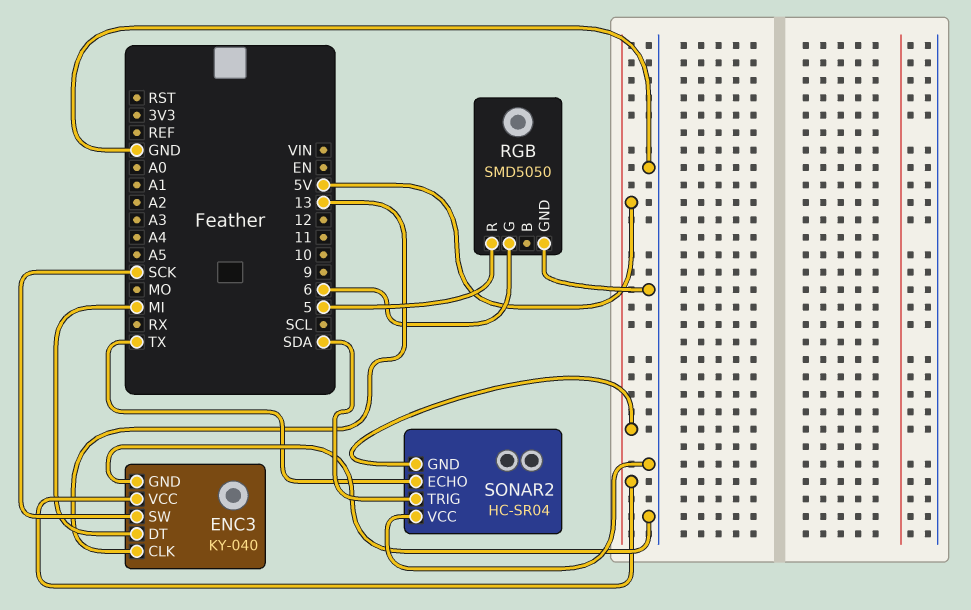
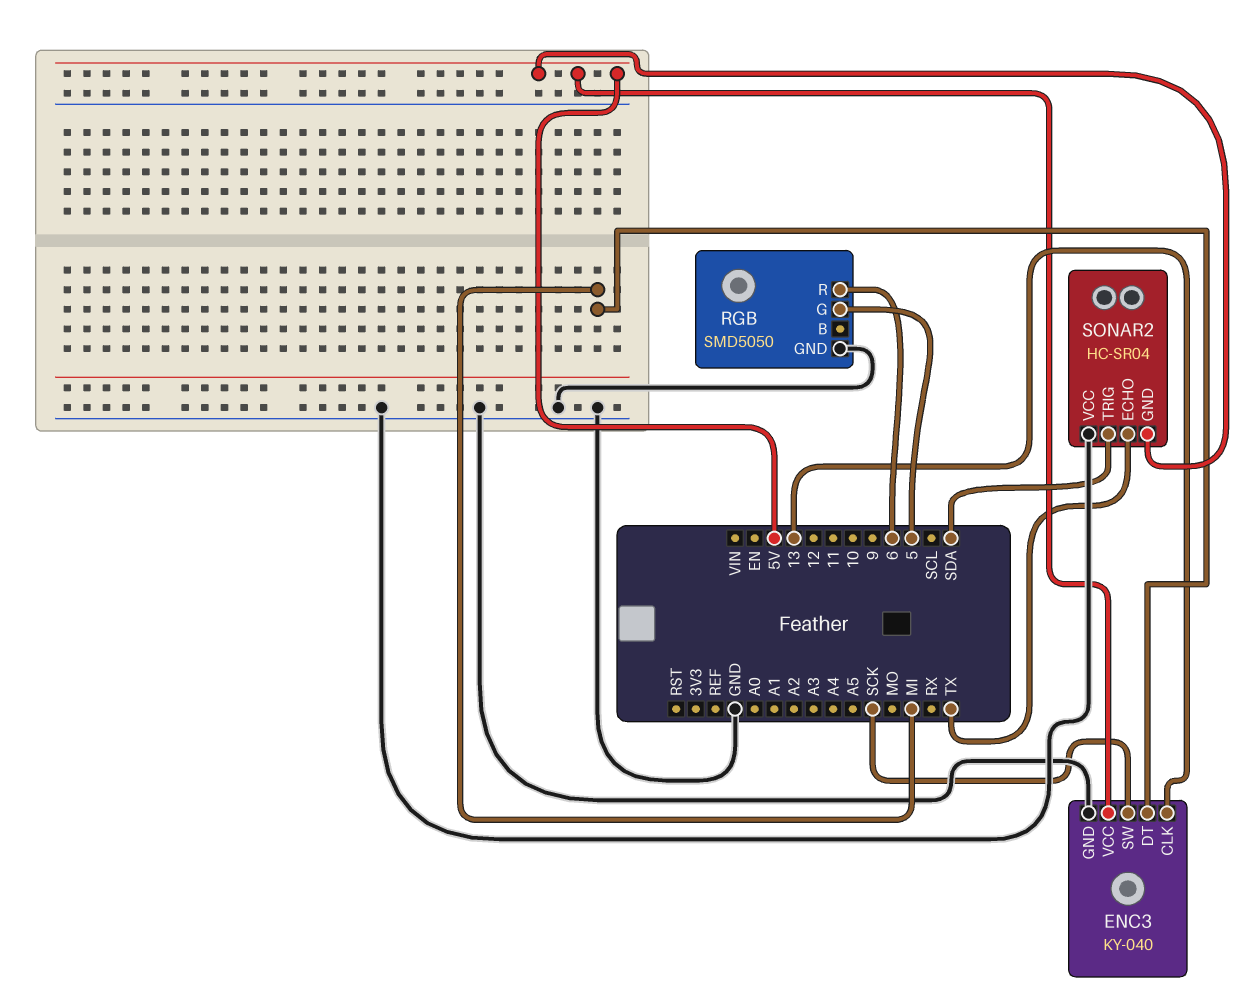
RGB pin G: 6 -> 5
RGB pin R: 5 -> 6

